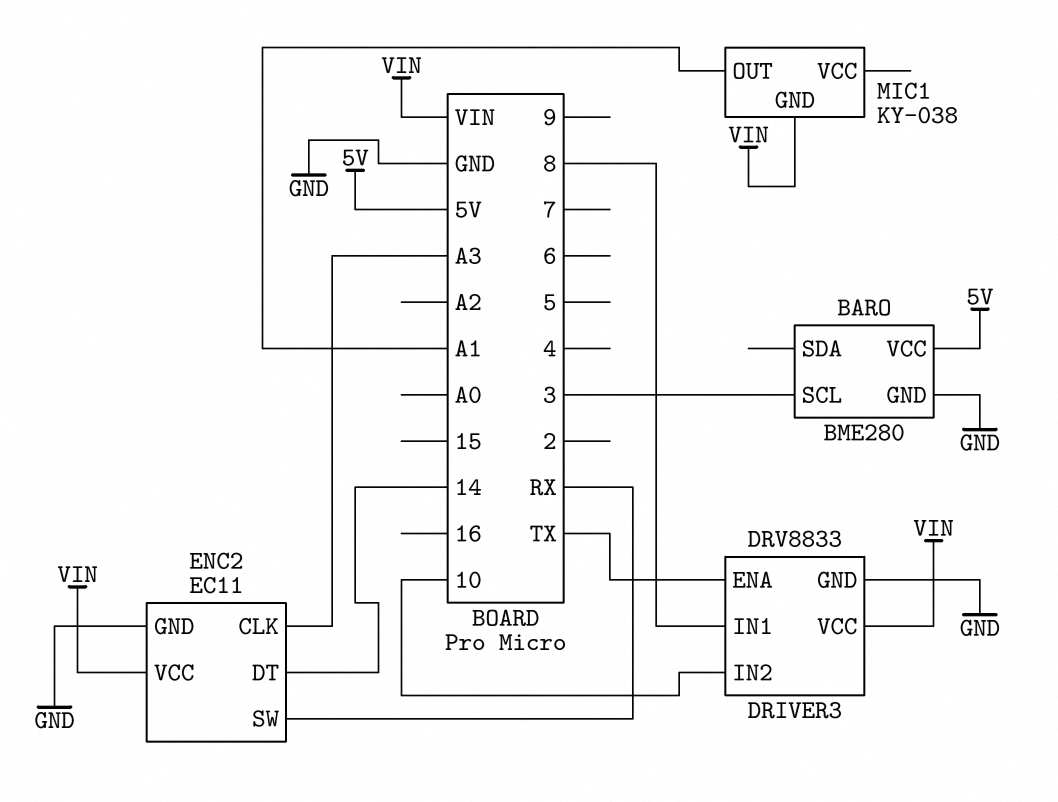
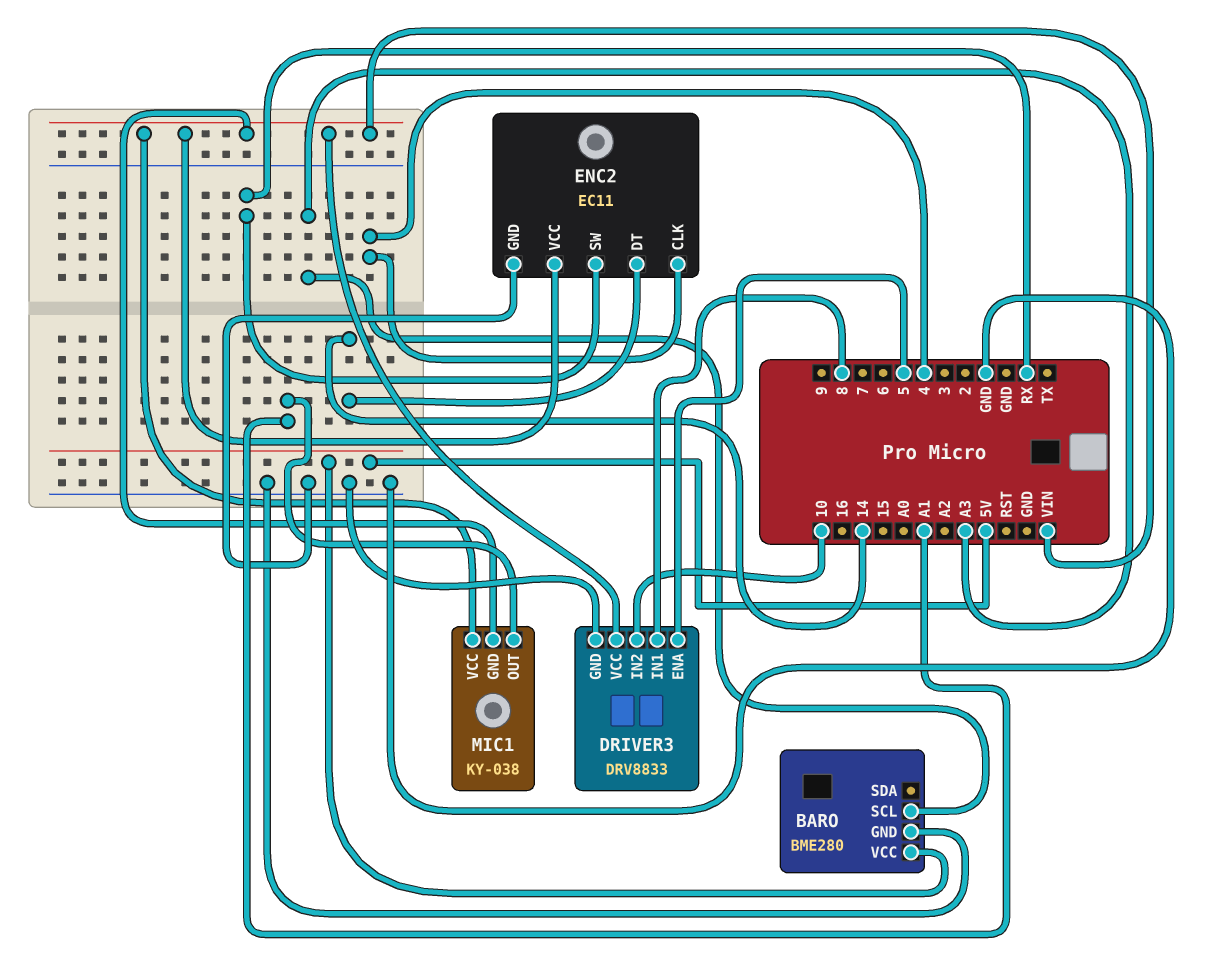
BARO pin SCL: 3 -> A3
DRIVER3 pin ENA: TX -> 5
ENC2 pin CLK: A3 -> 4
MIC1 pin VCC: none -> VIN

